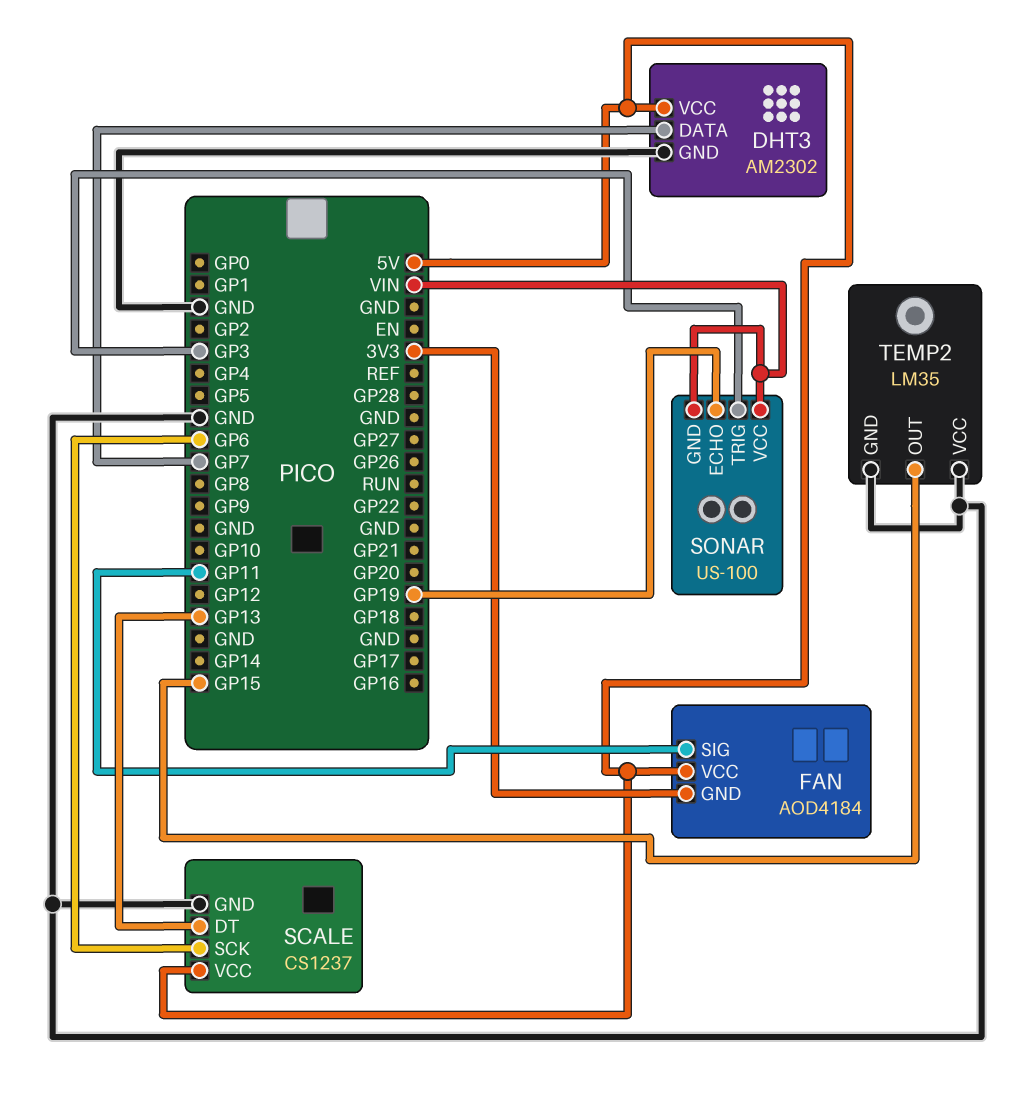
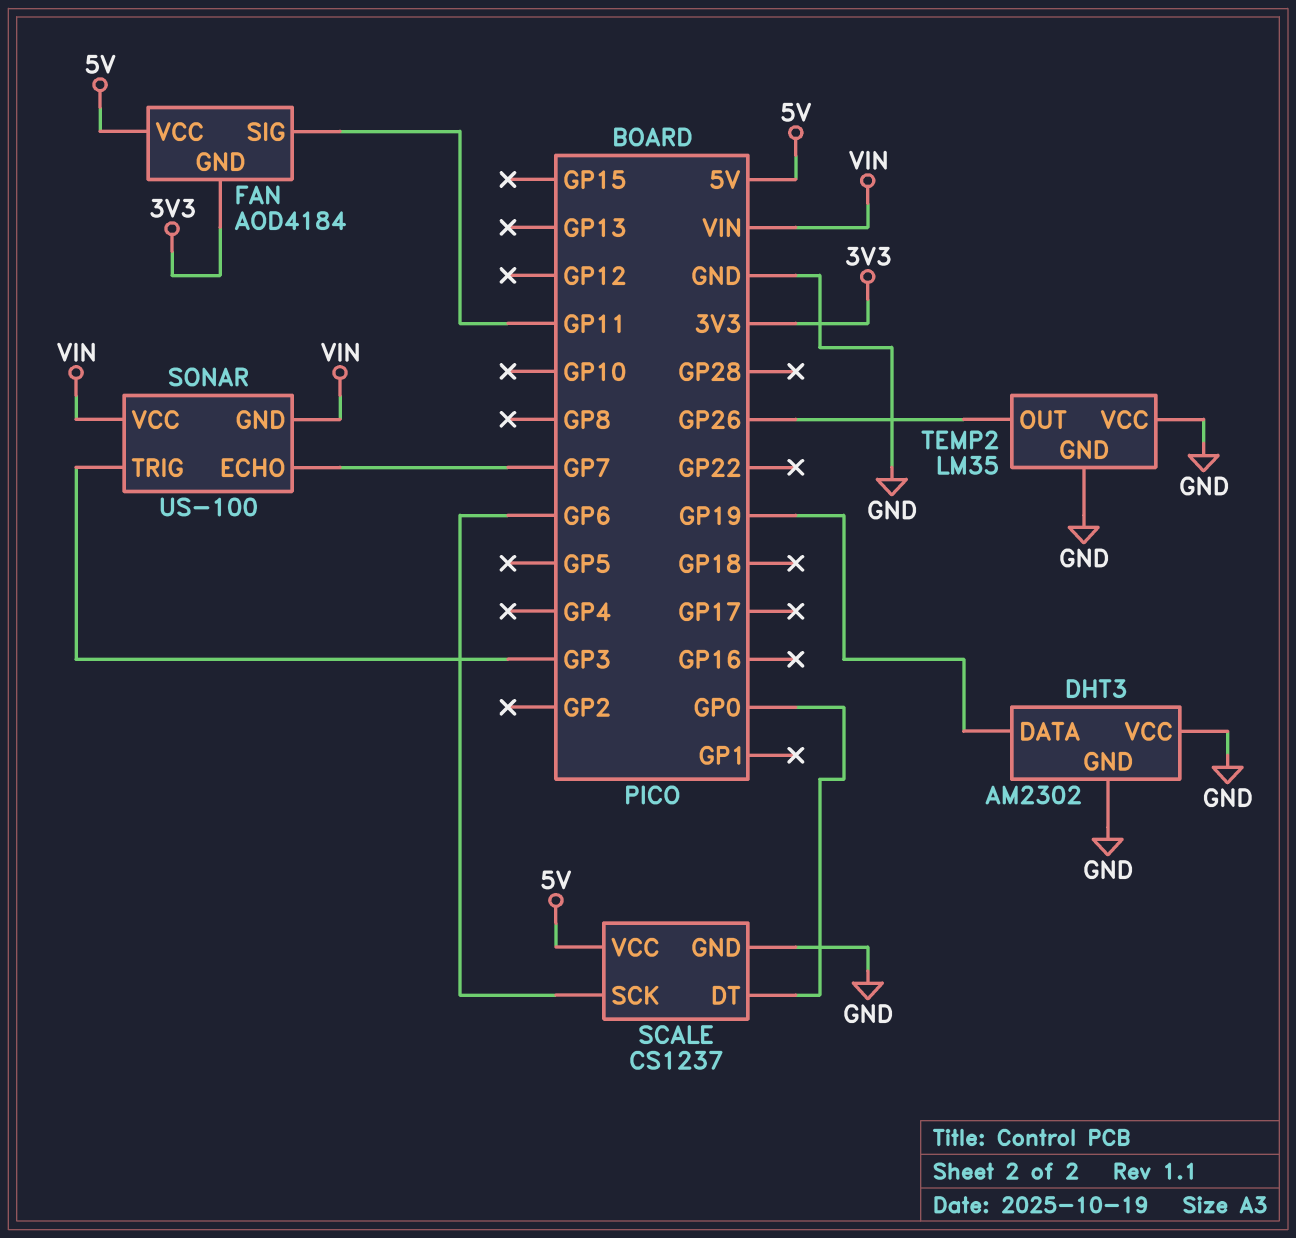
DHT3 pin DATA: GP7 -> GP19
DHT3 pin VCC: 5V -> GND
SCALE pin DT: GP13 -> GP0
SONAR pin ECHO: GP19 -> GP7
TEMP2 pin OUT: GP15 -> GP26

